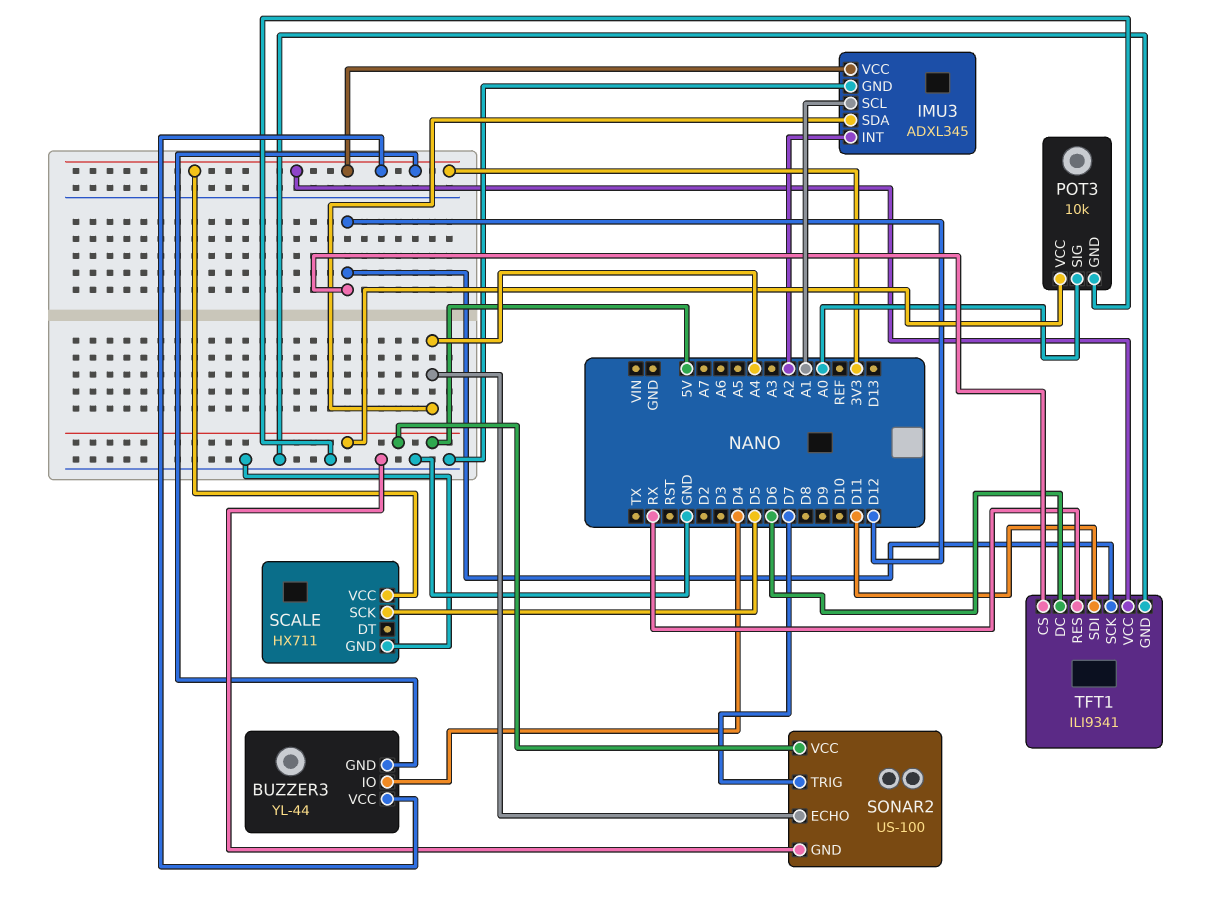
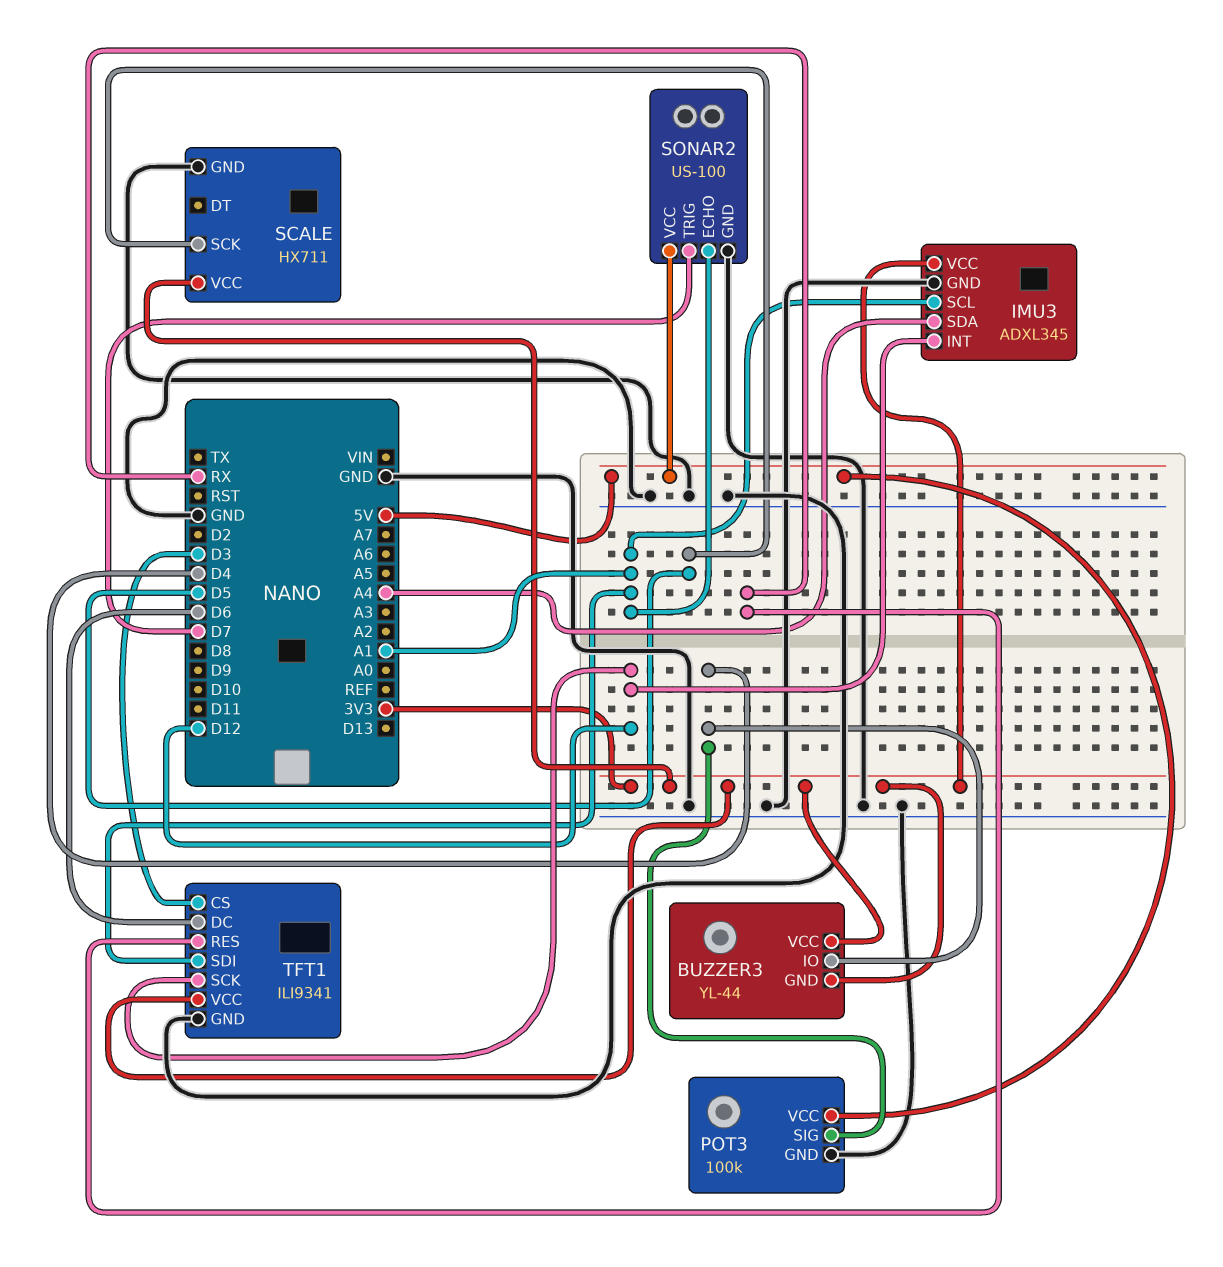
IMU3 pin INT: A2 -> D12
POT3: 10k -> 100k
POT3 pin SIG: A0 -> D4
SONAR2 pin ECHO: A4 -> A1
TFT1 pin CS: D12 -> D3
TFT1 pin SDI: D11 -> A1

